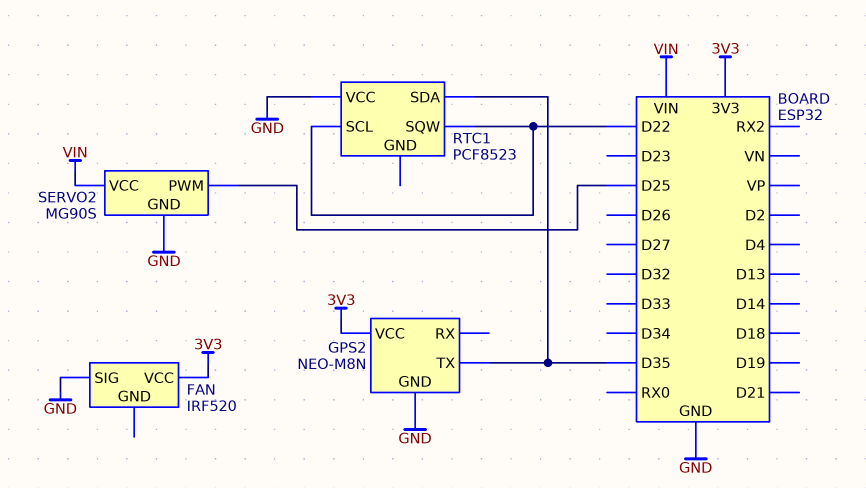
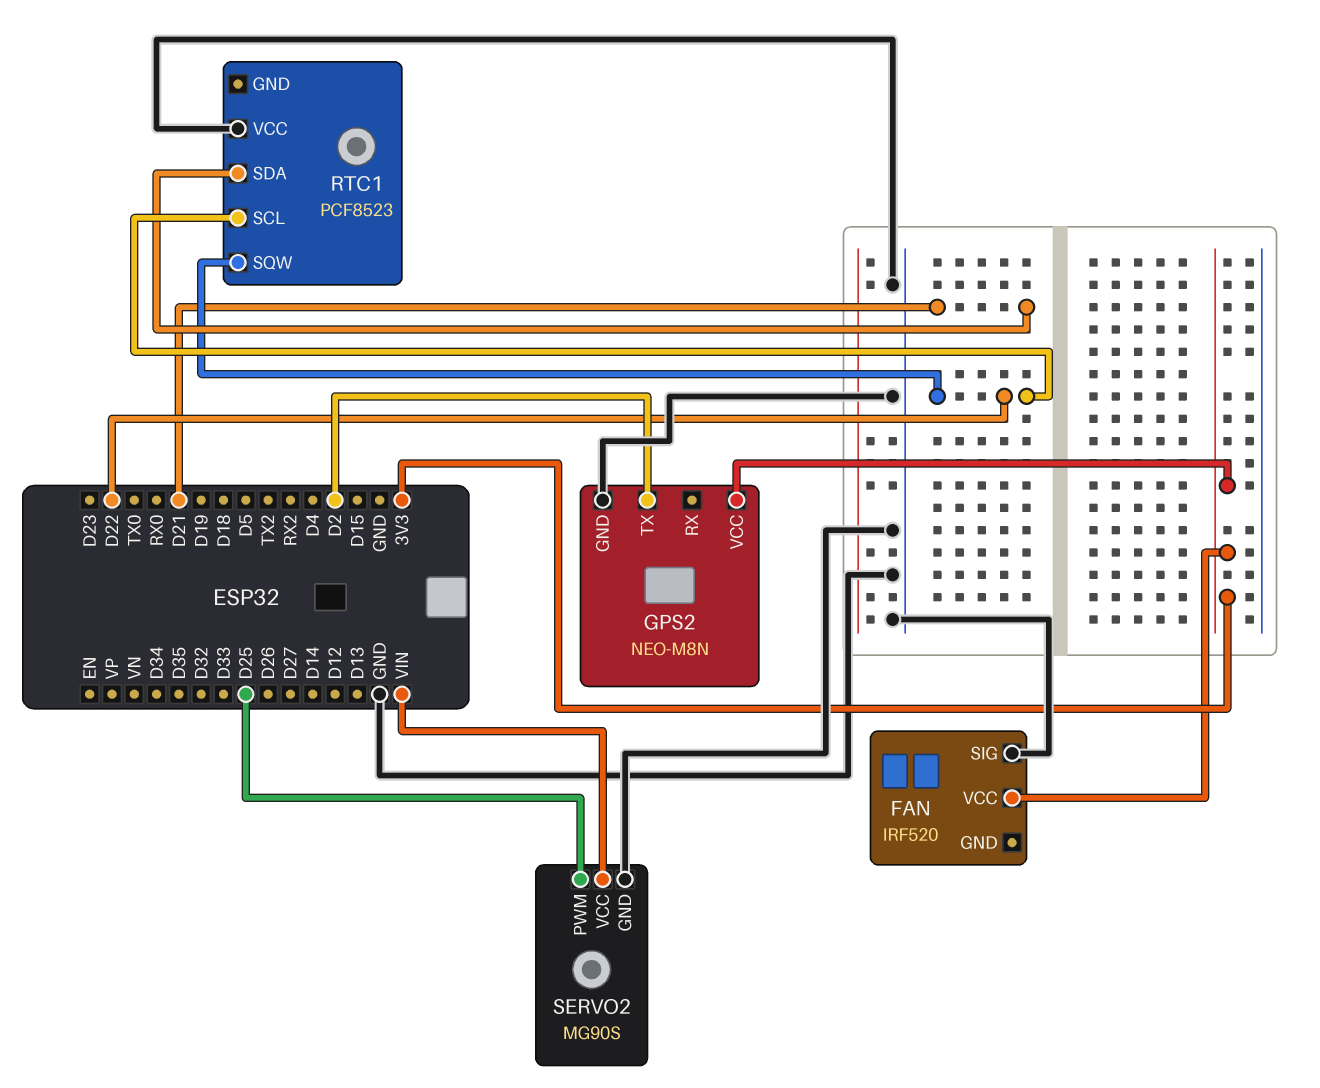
GPS2 pin TX: D35 -> D2
RTC1 pin SDA: D35 -> D21

